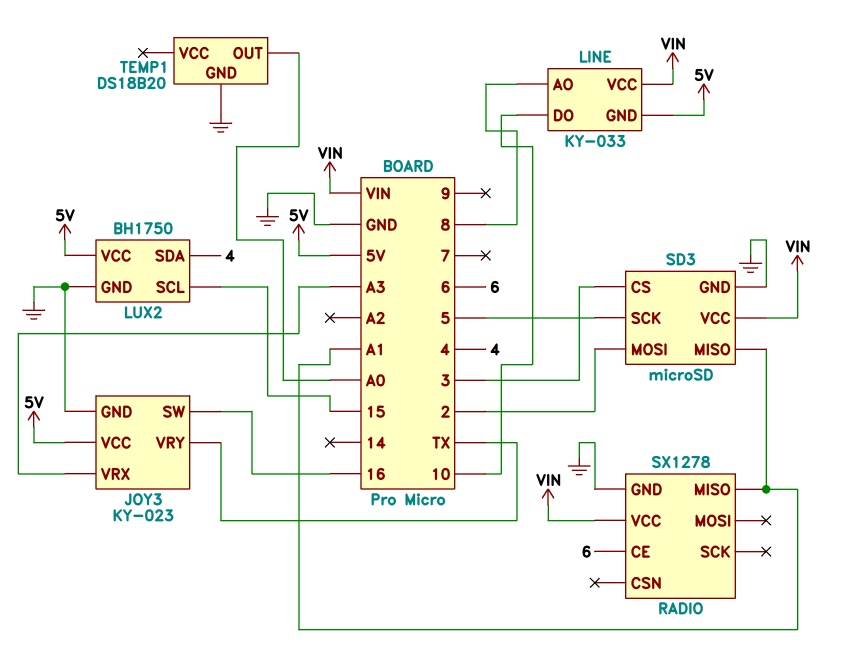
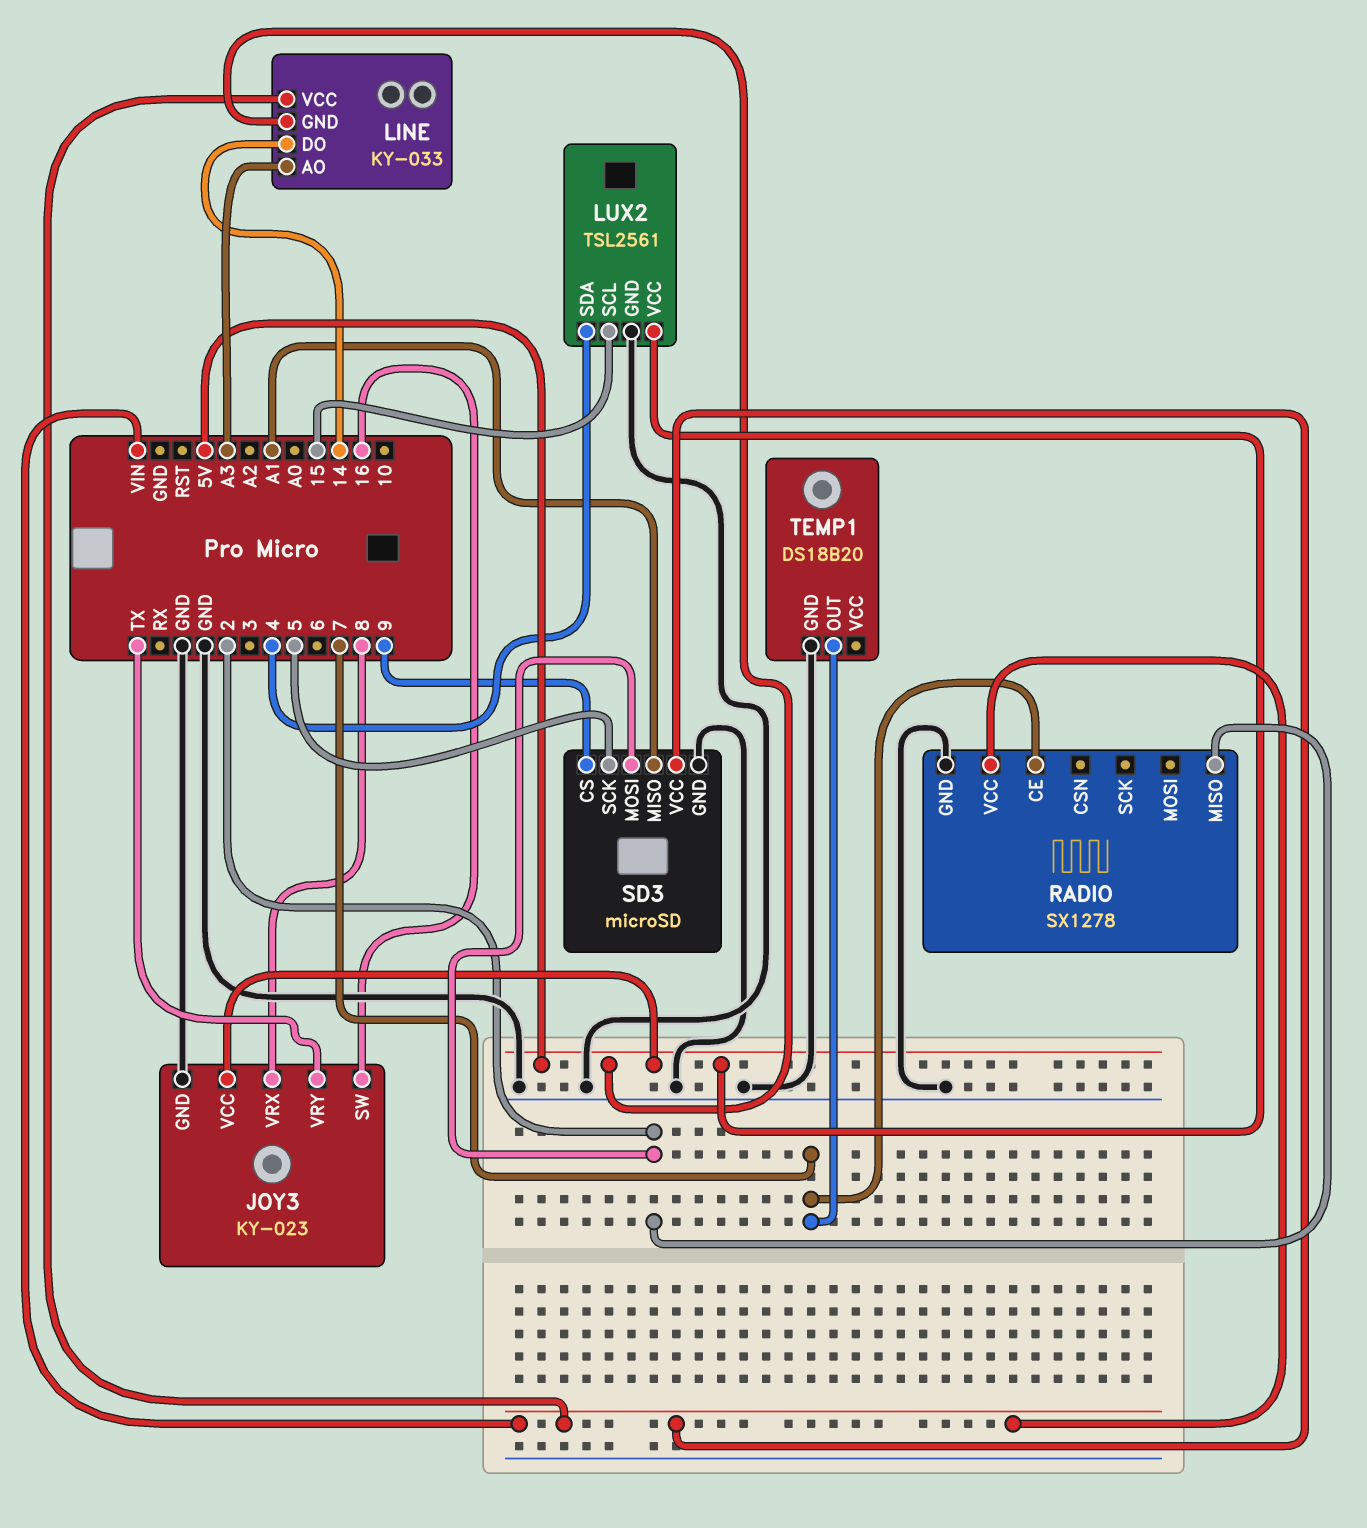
JOY3 pin VRX: A3 -> 8
LINE pin AO: 8 -> A3
LINE pin DO: 10 -> 14
LUX2: BH1750 -> TSL2561
RADIO pin CE: 6 -> 7
RADIO pin MISO: A1 -> 2
SD3 pin CS: 3 -> 9
TEMP1 pin OUT: A0 -> 7

